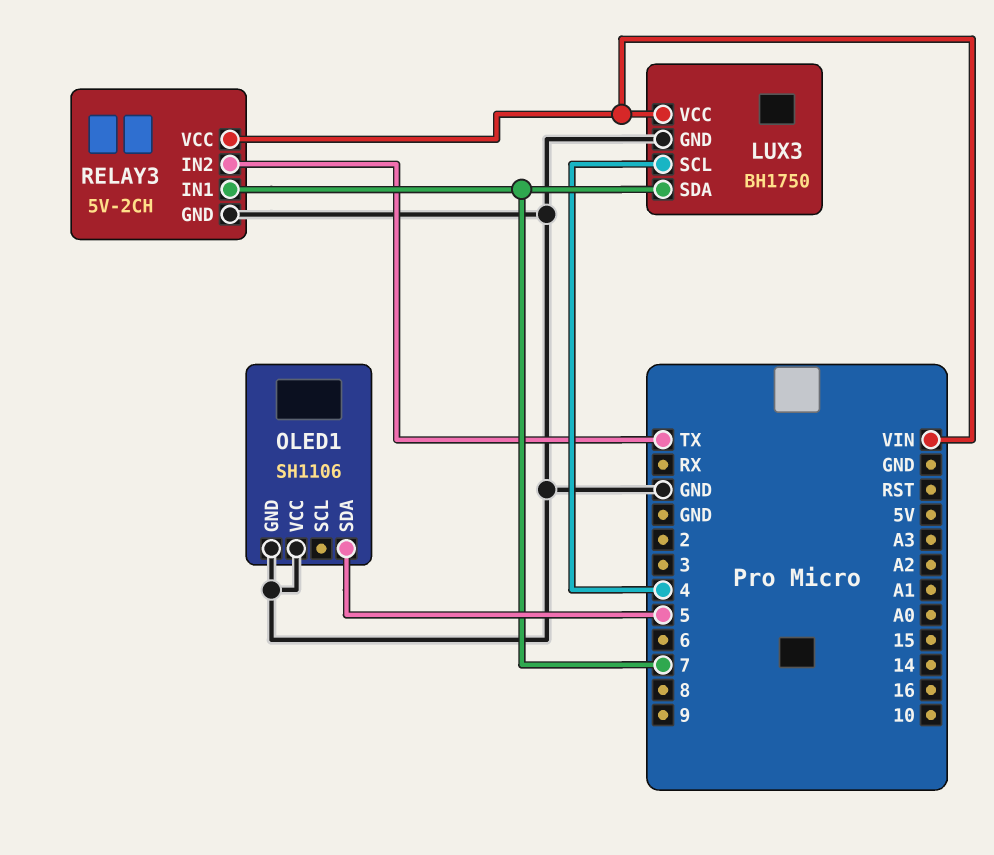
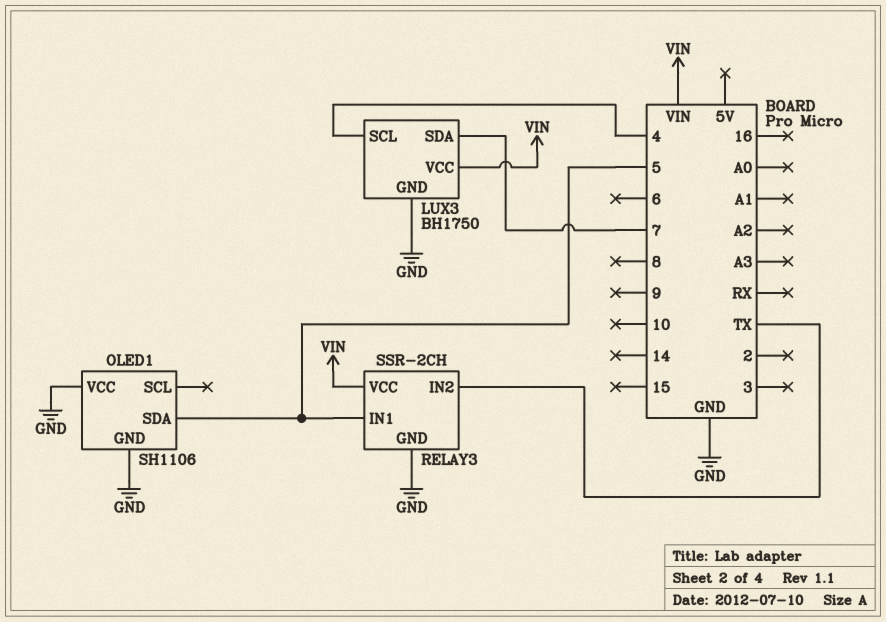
RELAY3: 5V-2CH -> SSR-2CH
RELAY3 pin IN1: 7 -> 5

